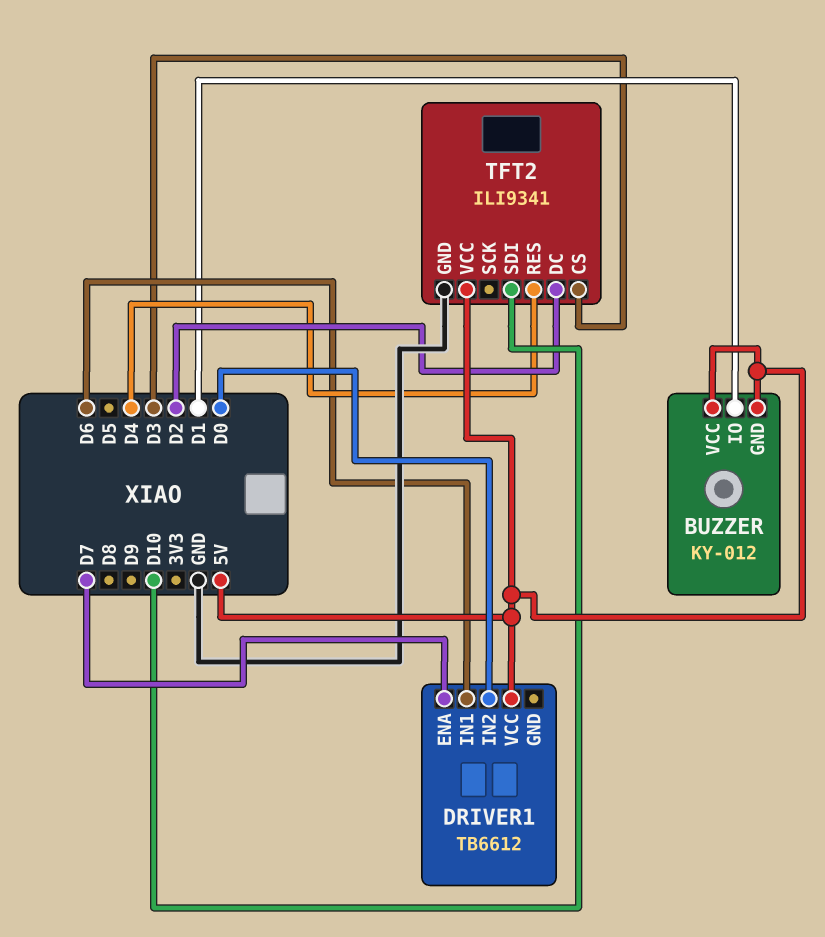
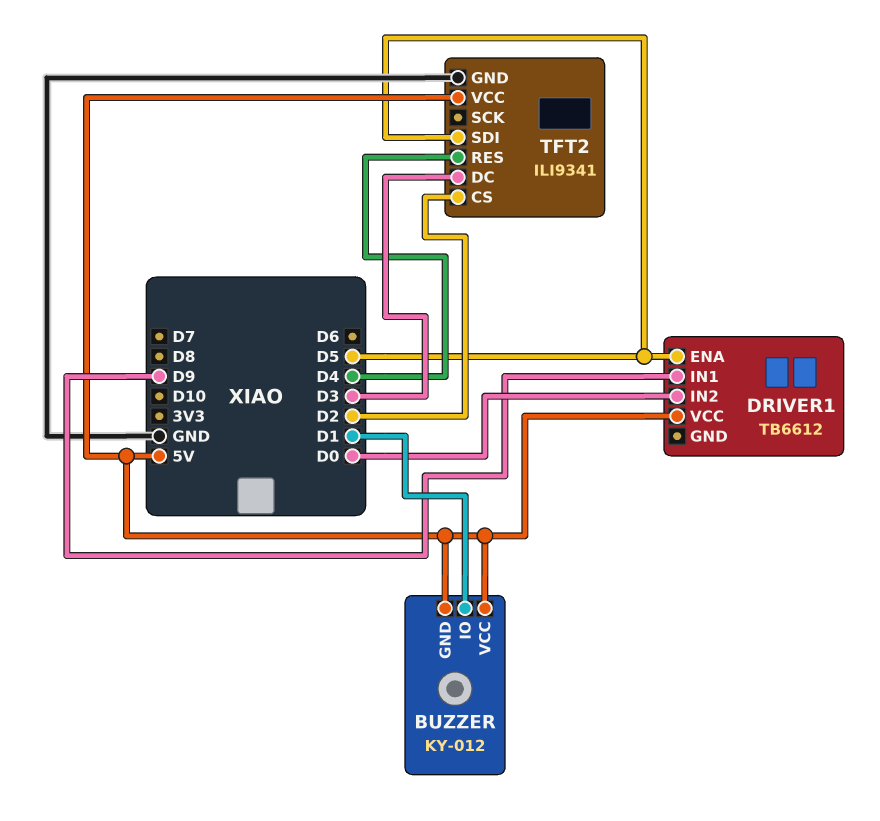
DRIVER1 pin ENA: D7 -> D5
DRIVER1 pin IN1: D6 -> D9
TFT2 pin CS: D3 -> D2
TFT2 pin DC: D2 -> D3
TFT2 pin SDI: D10 -> D5

